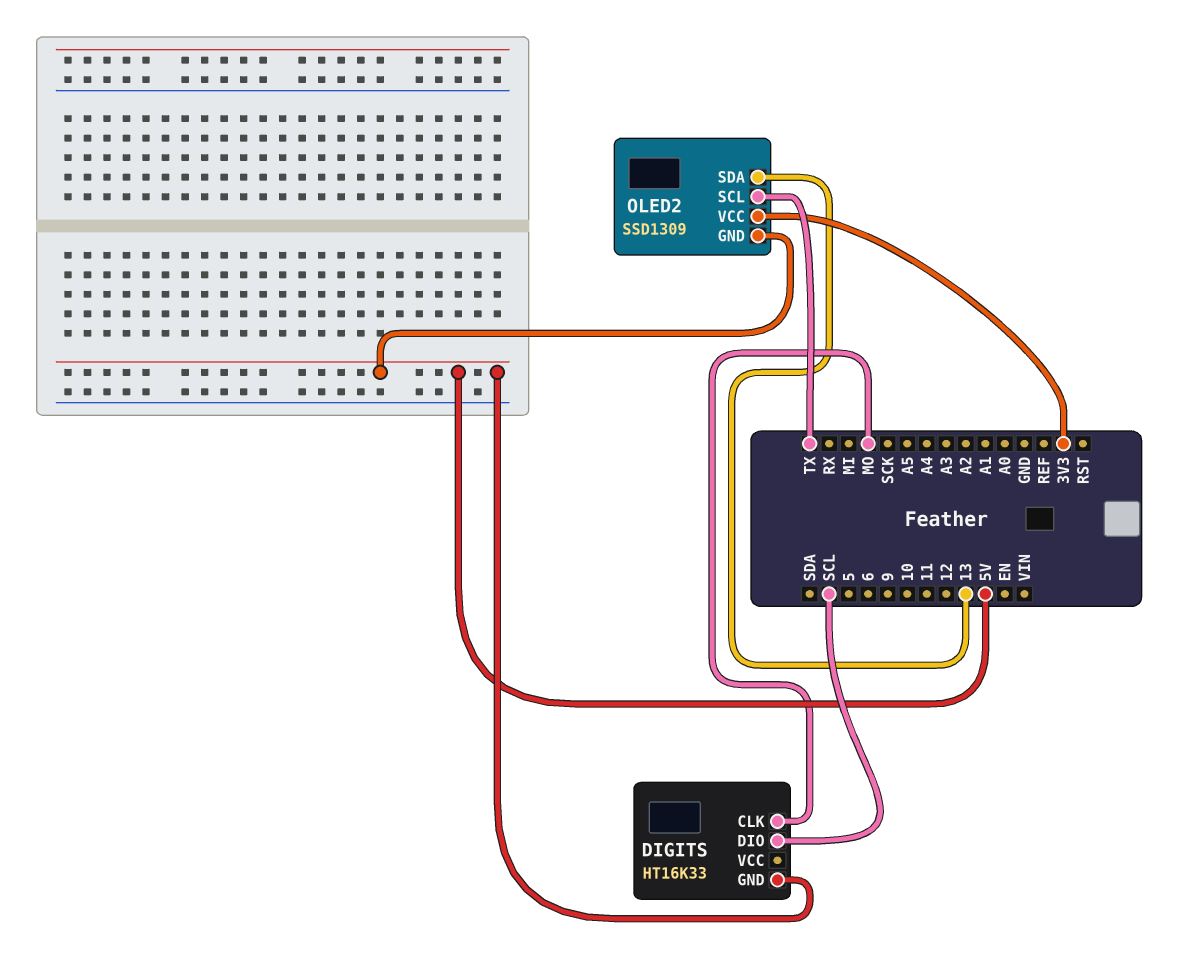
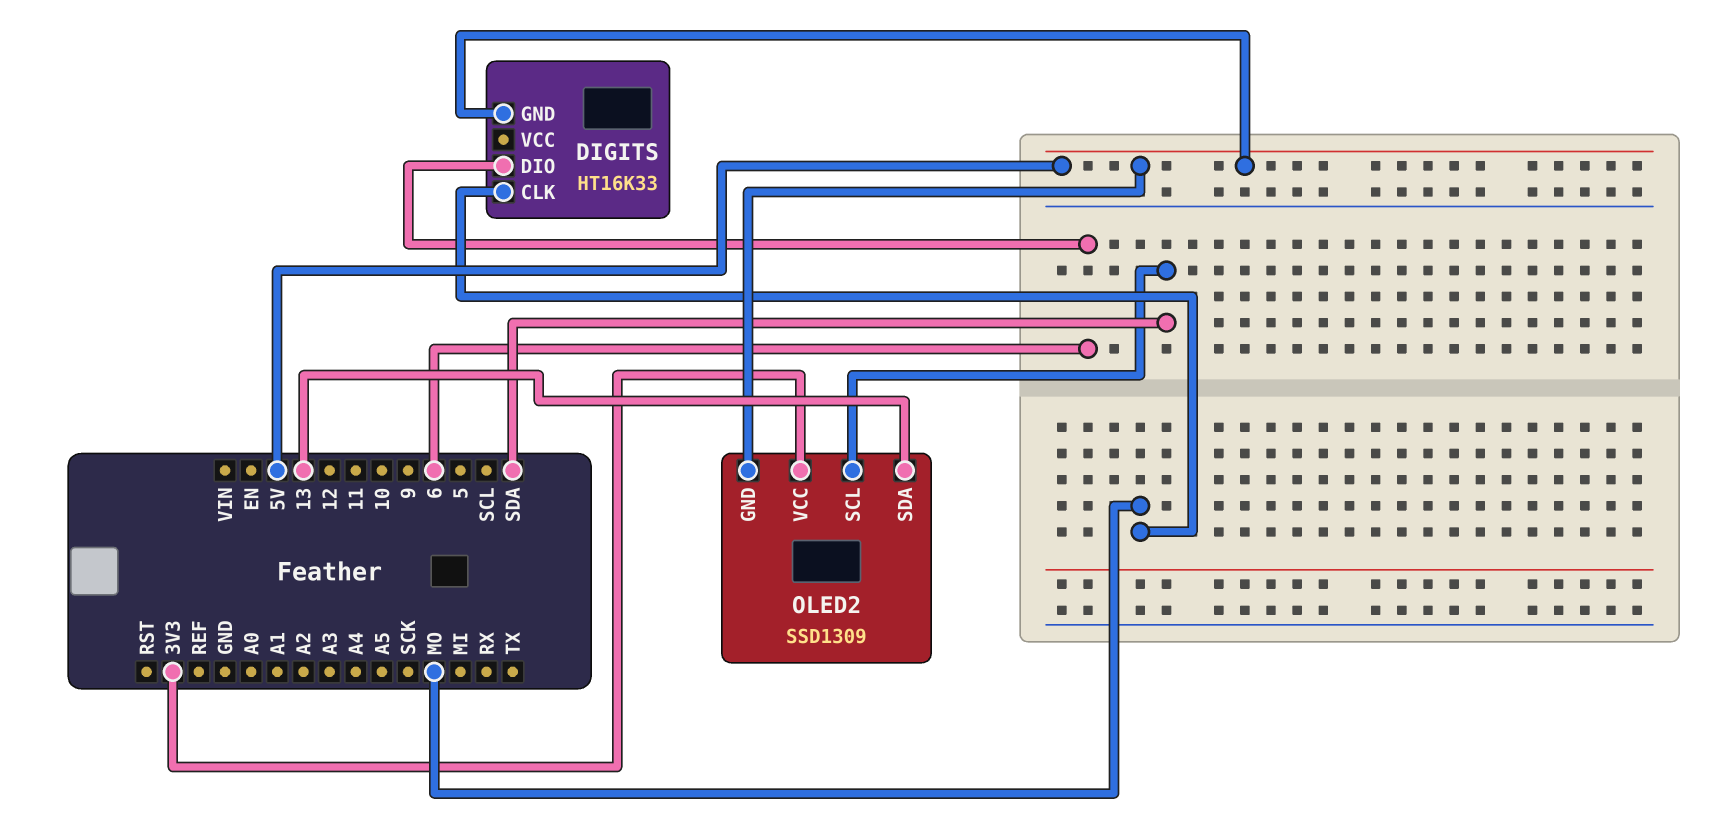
DIGITS pin DIO: SCL -> 6
OLED2 pin SCL: TX -> SDA

